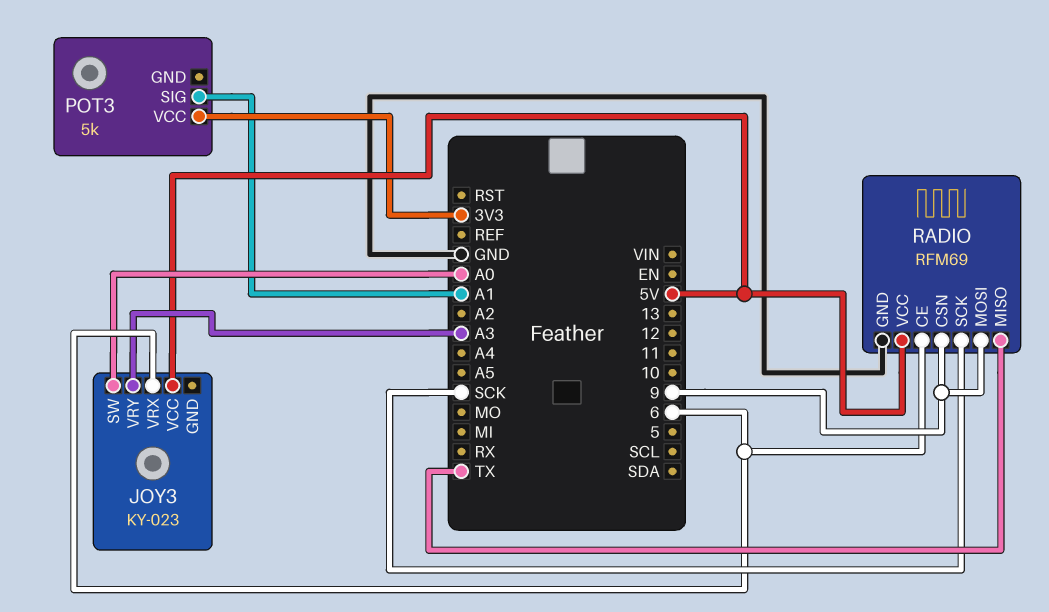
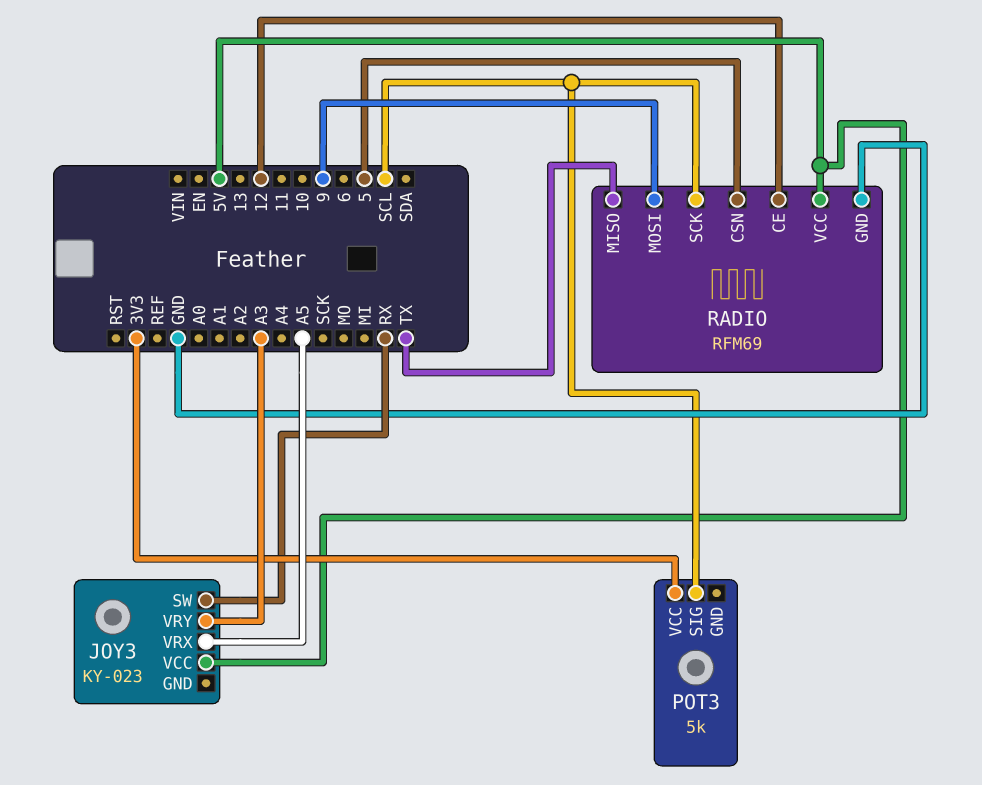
JOY3 pin SW: A0 -> RX
JOY3 pin VRX: 6 -> A5
POT3 pin SIG: A1 -> SCL
RADIO pin CE: 6 -> 12
RADIO pin CSN: 9 -> 5
RADIO pin SCK: SCK -> SCL

